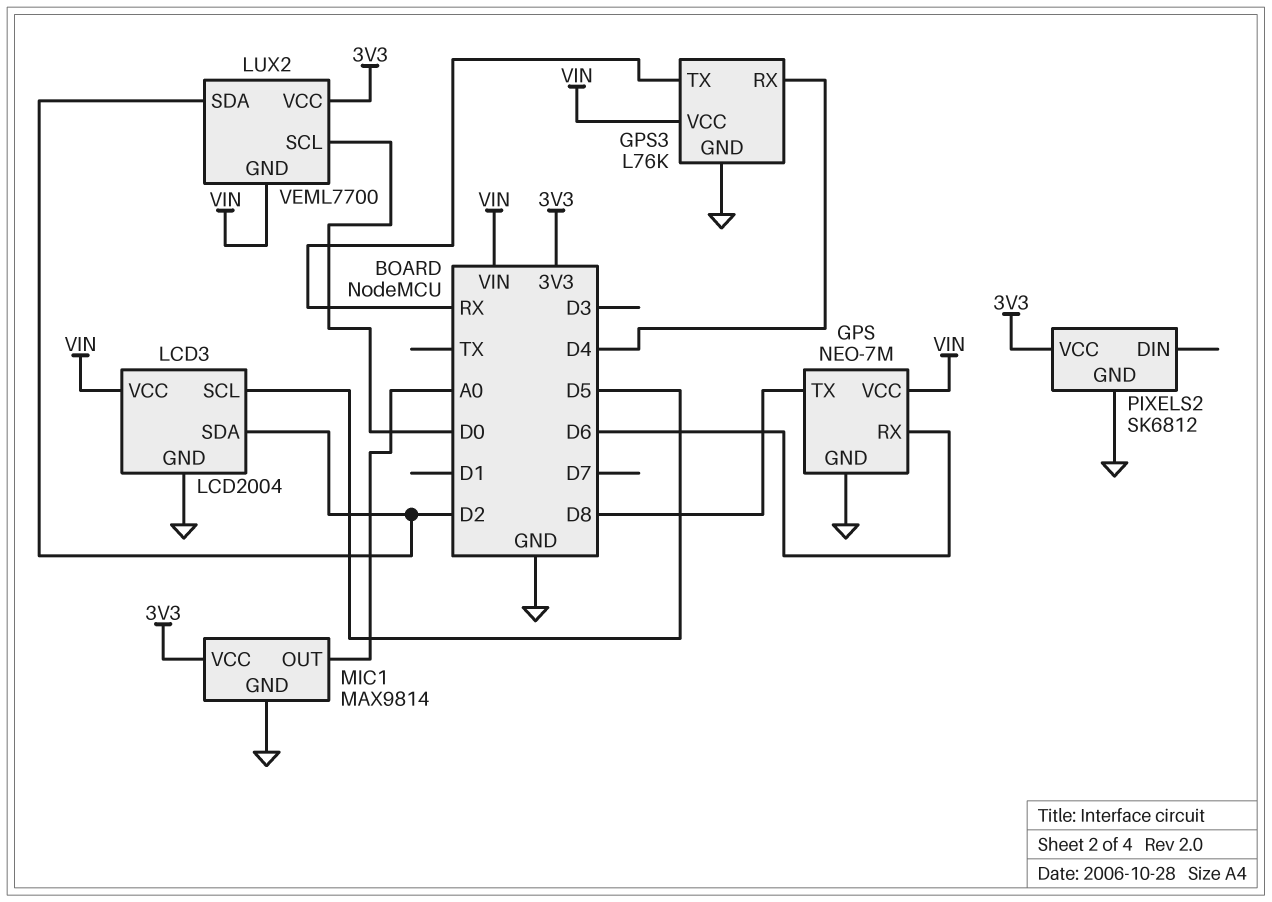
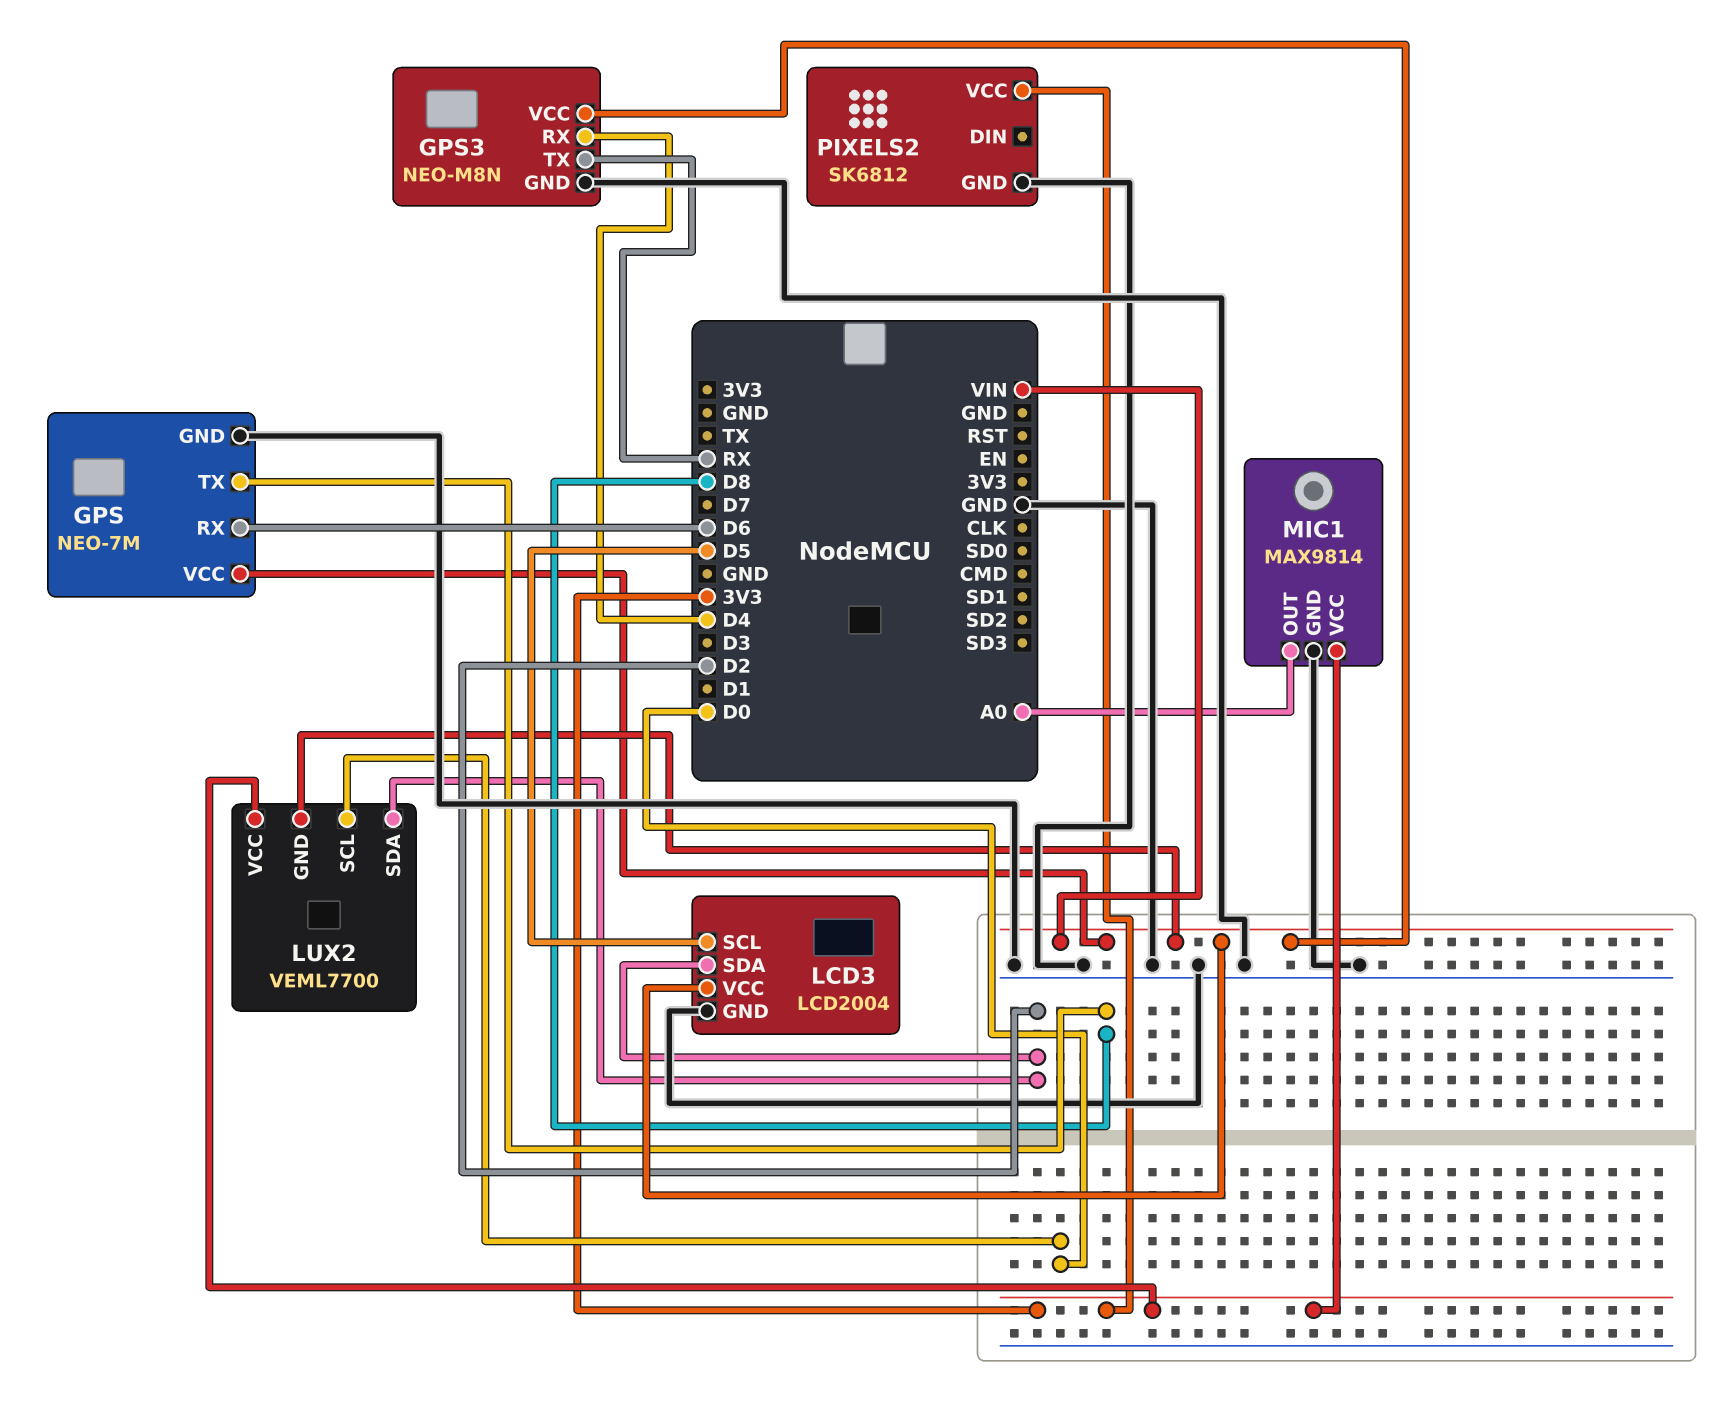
GPS3: L76K -> NEO-M8N

